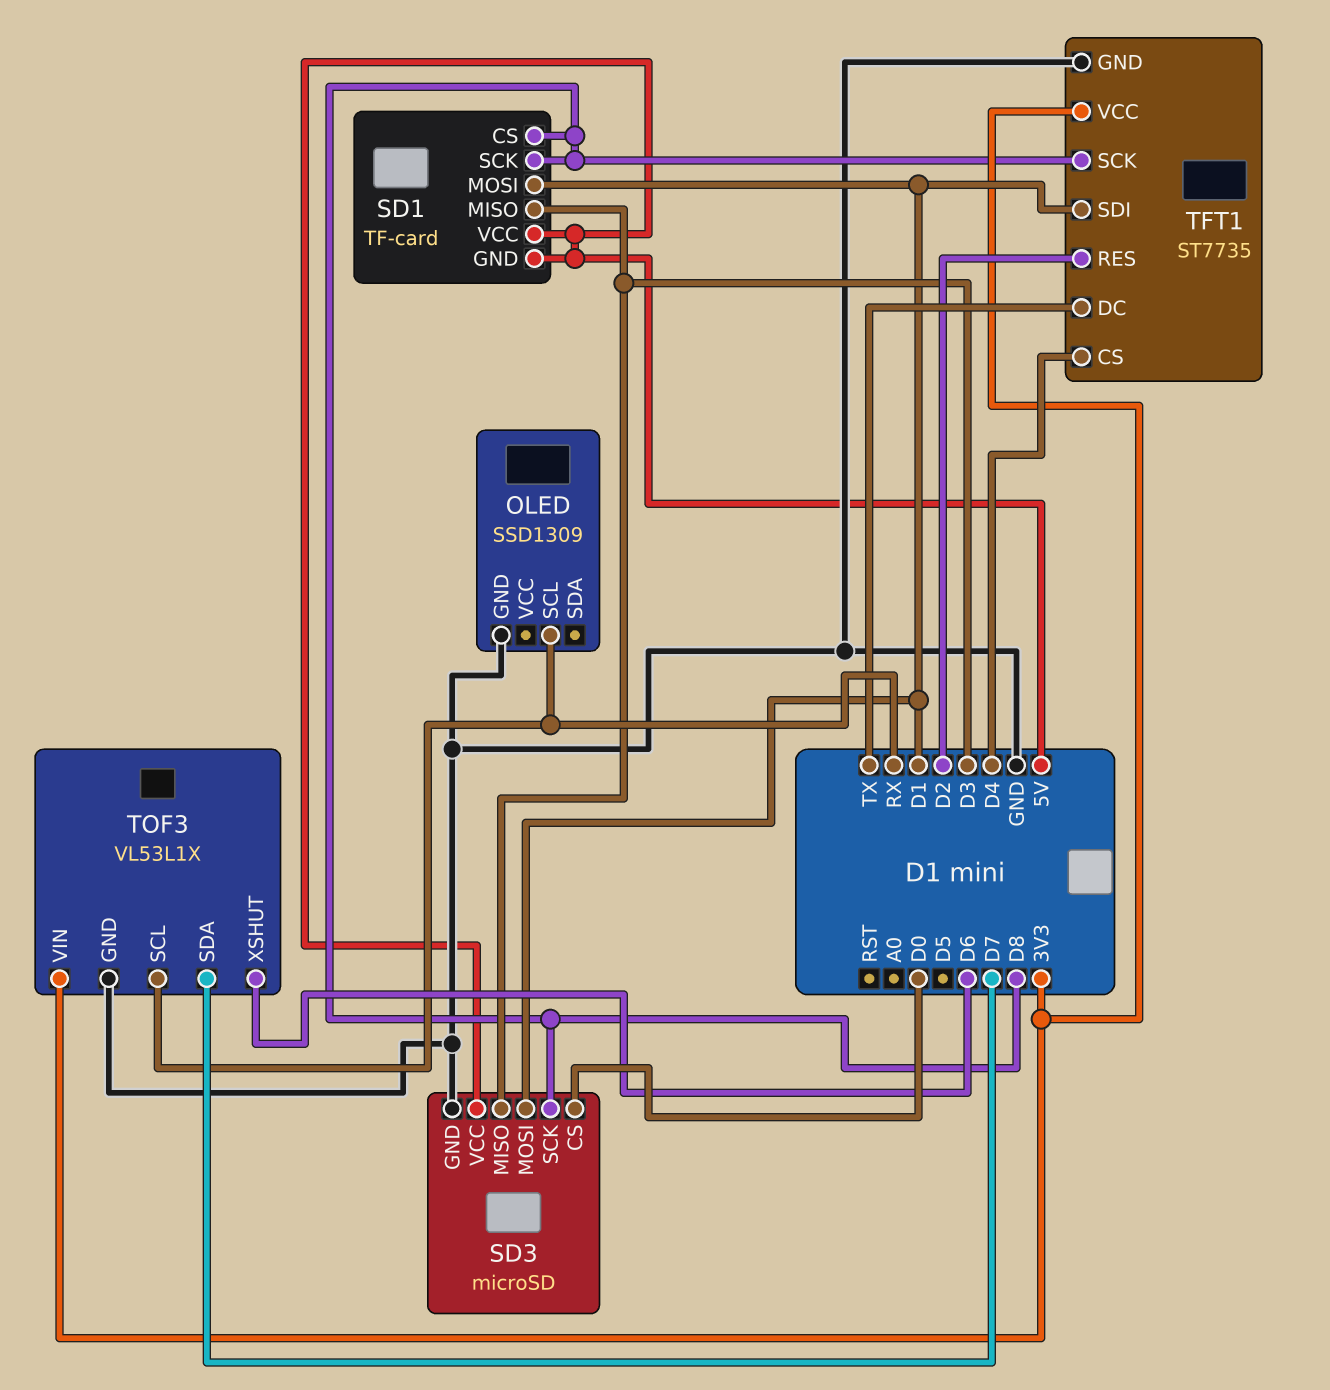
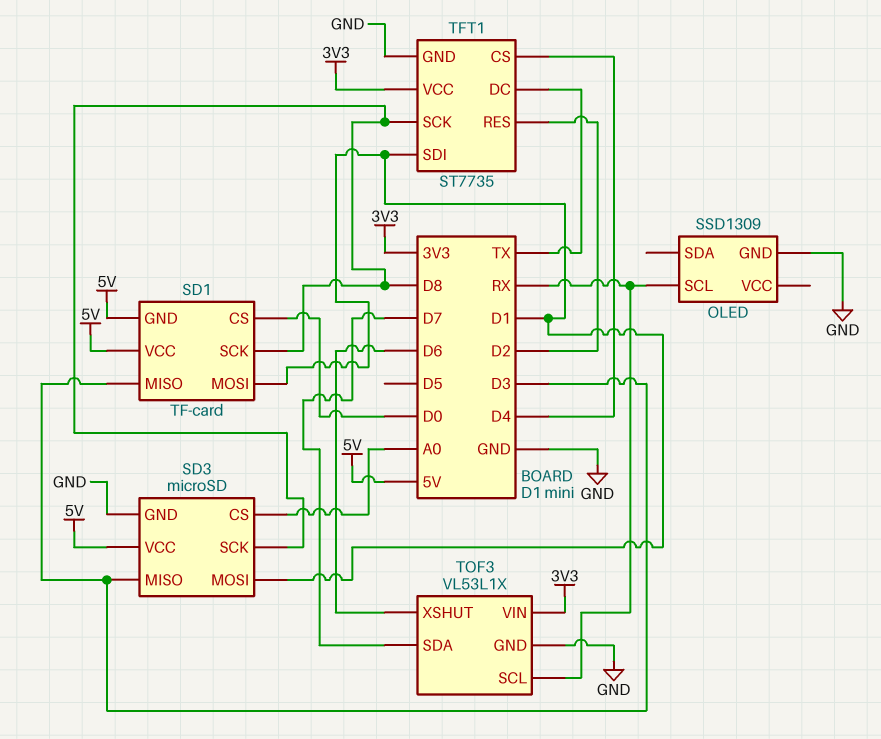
SD1 pin CS: D8 -> D0
SD3 pin CS: D0 -> A0

